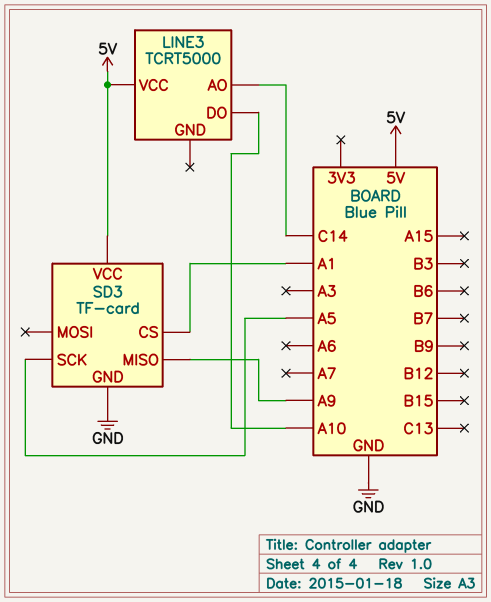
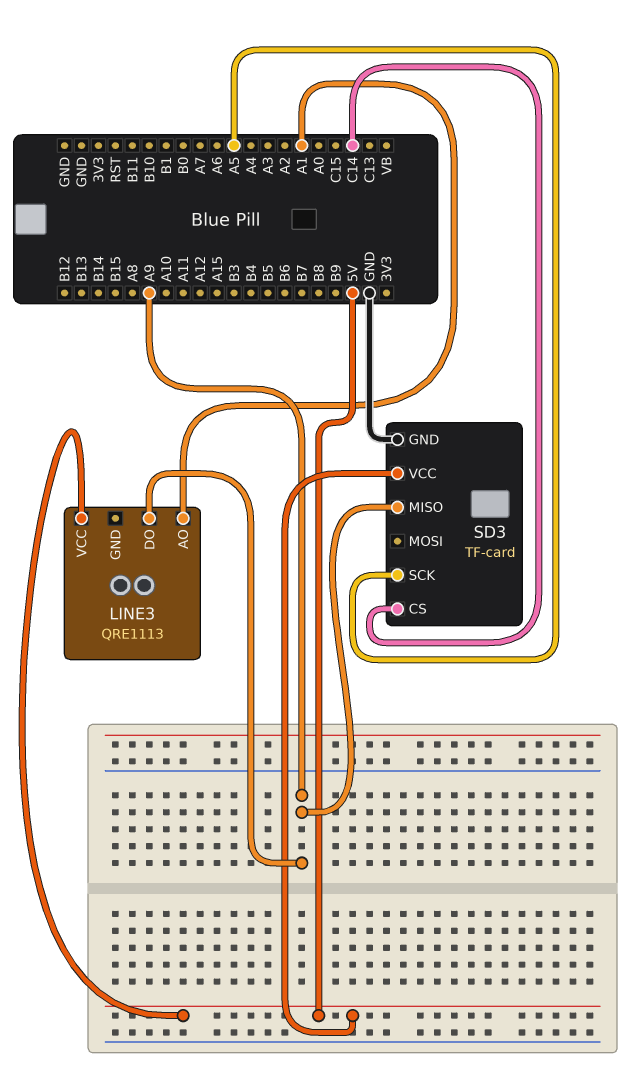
LINE3: TCRT5000 -> QRE1113
LINE3 pin AO: C14 -> A1
LINE3 pin DO: A10 -> A9
SD3 pin CS: A1 -> C14

